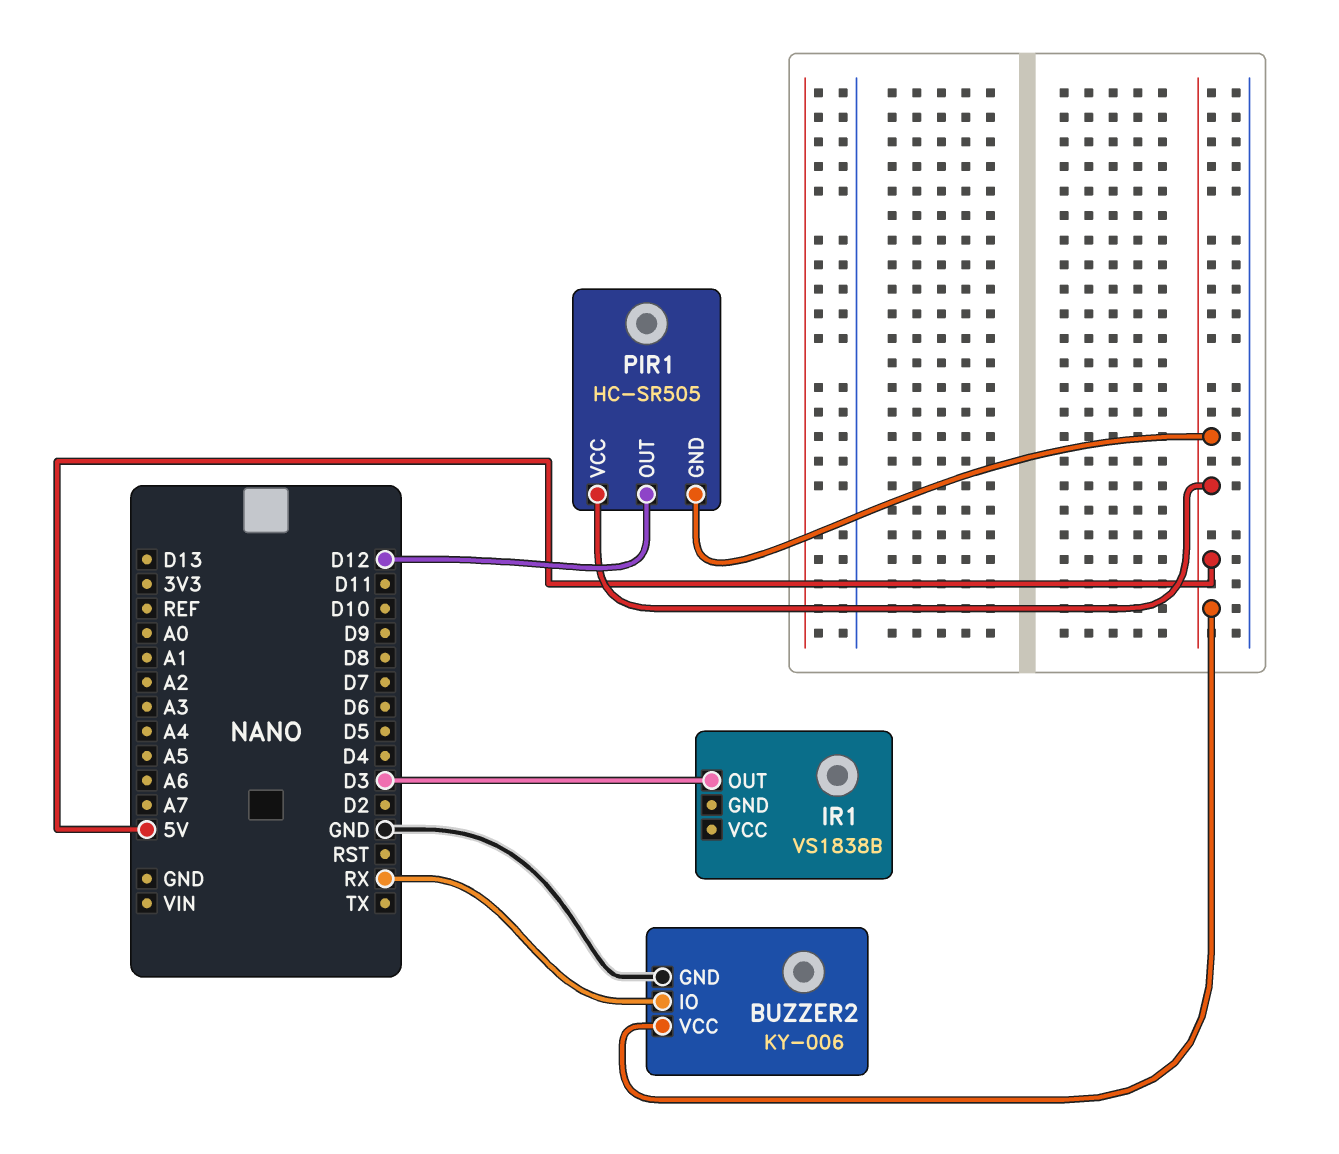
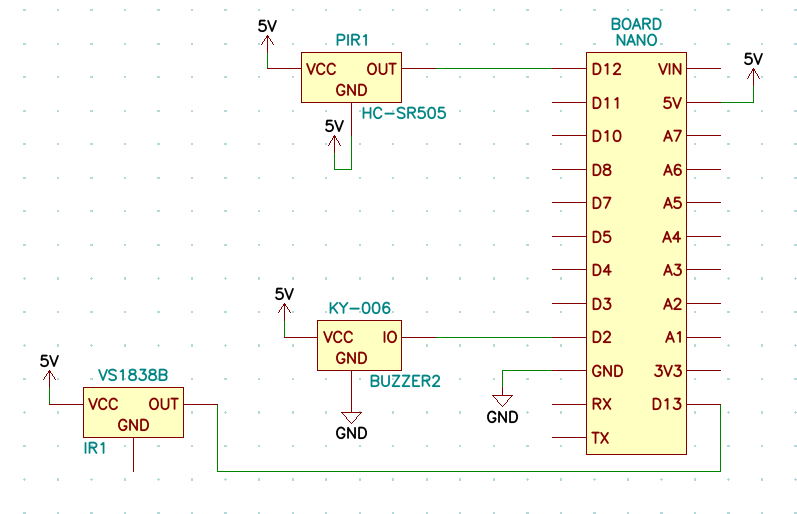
BUZZER2 pin IO: RX -> D2
IR1 pin OUT: D3 -> D13
IR1 pin VCC: none -> 5V

